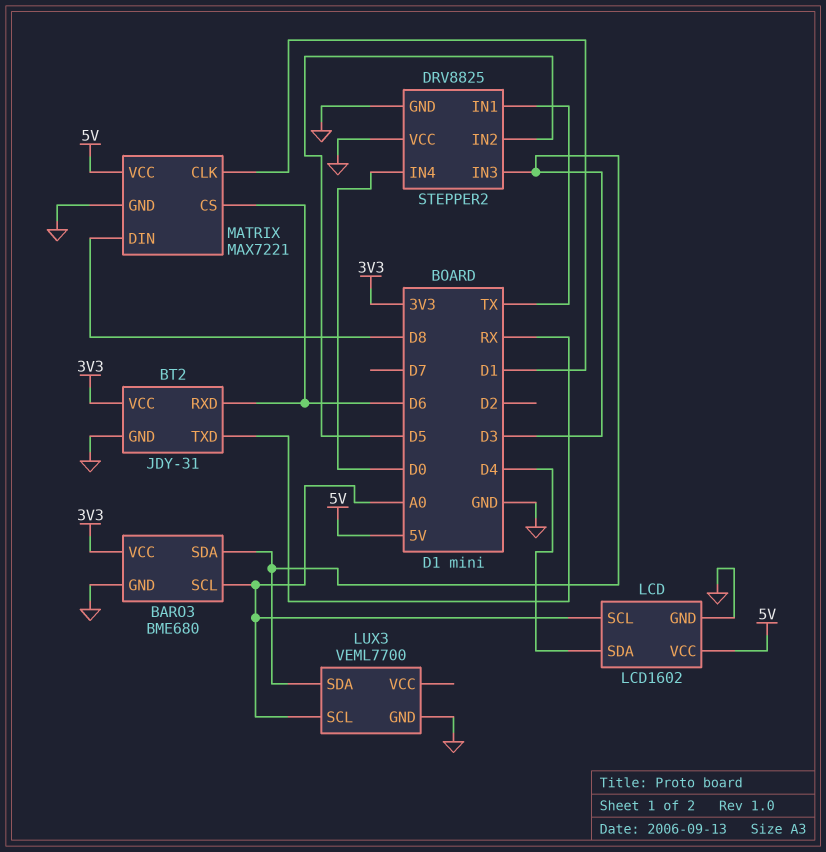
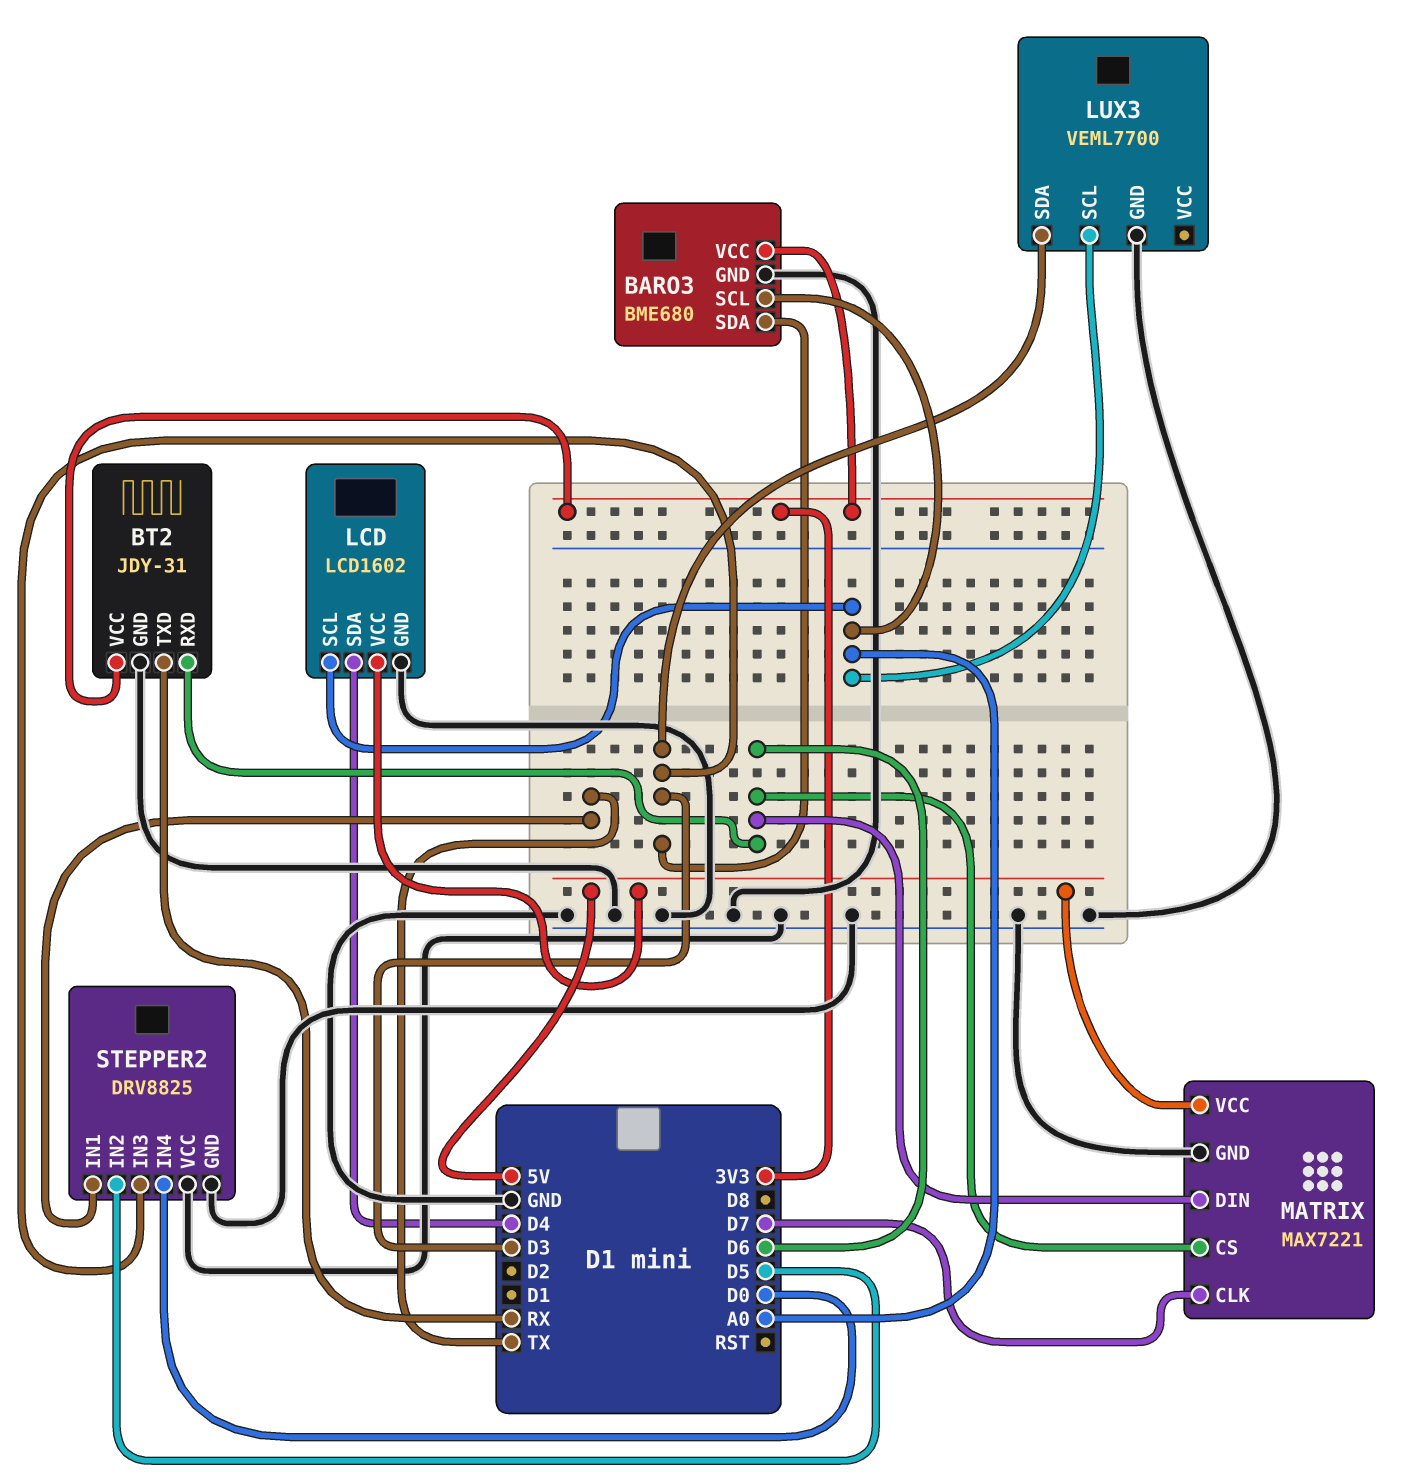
MATRIX pin CLK: D1 -> D7
MATRIX pin DIN: D8 -> D6

